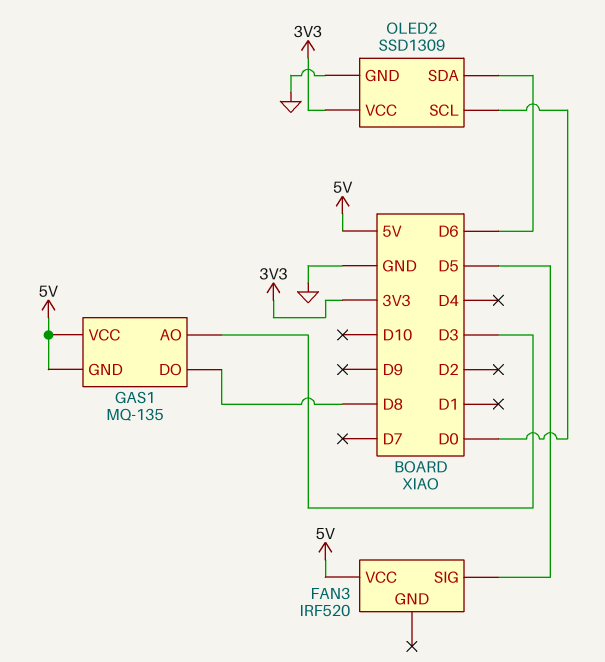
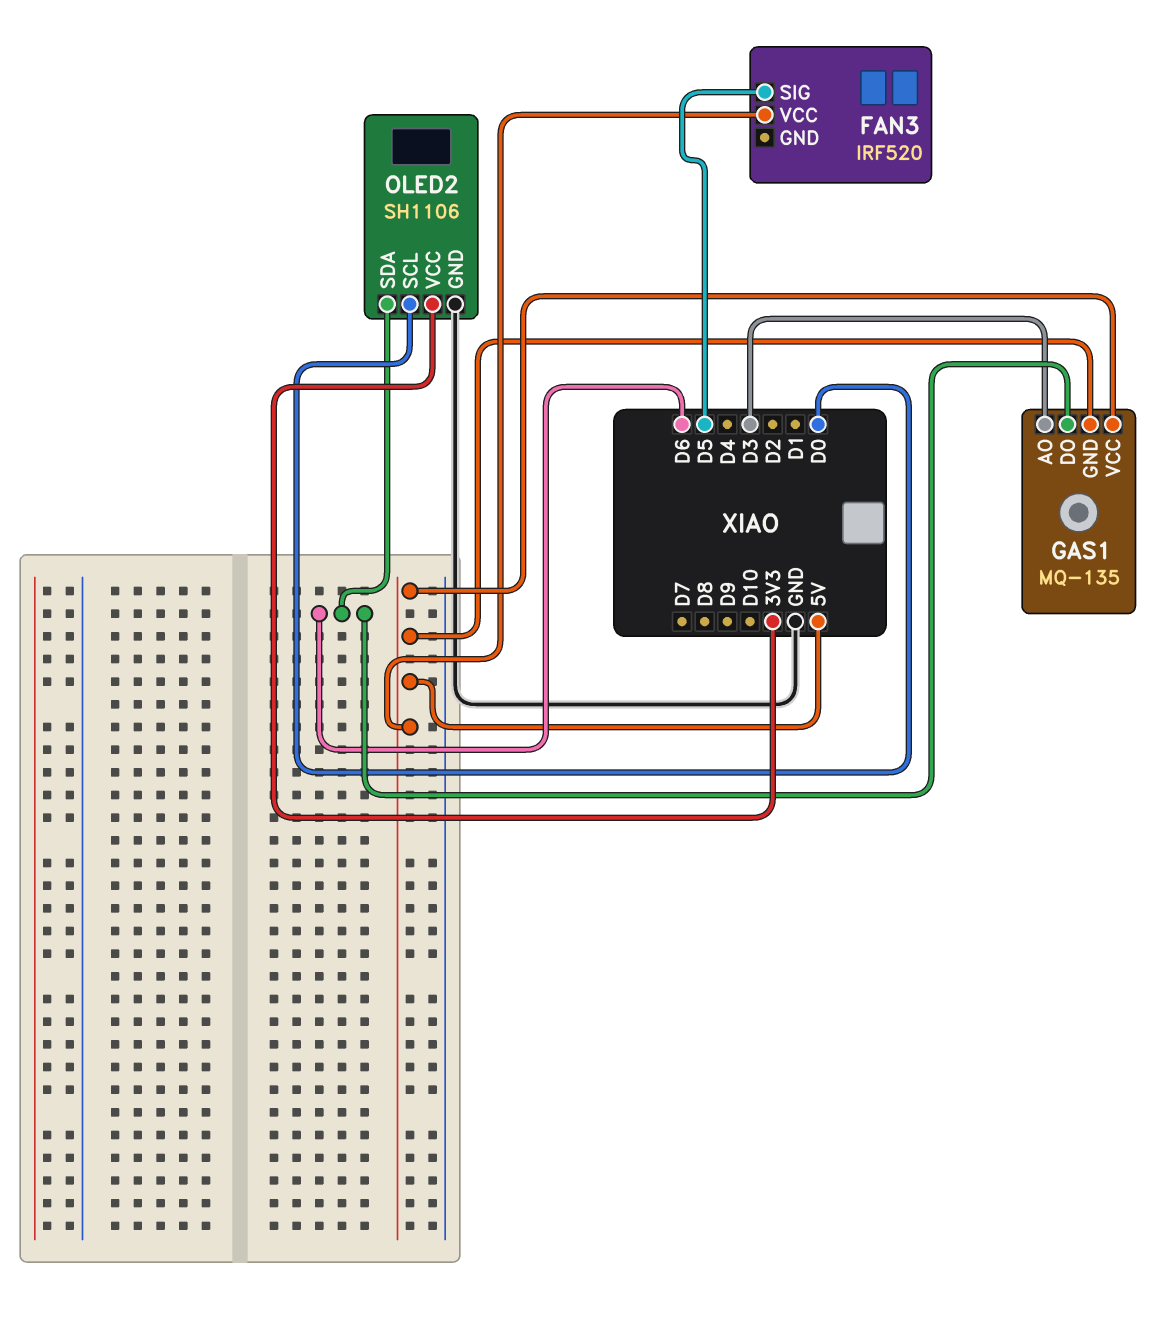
GAS1 pin DO: D8 -> D6
OLED2: SSD1309 -> SH1106

